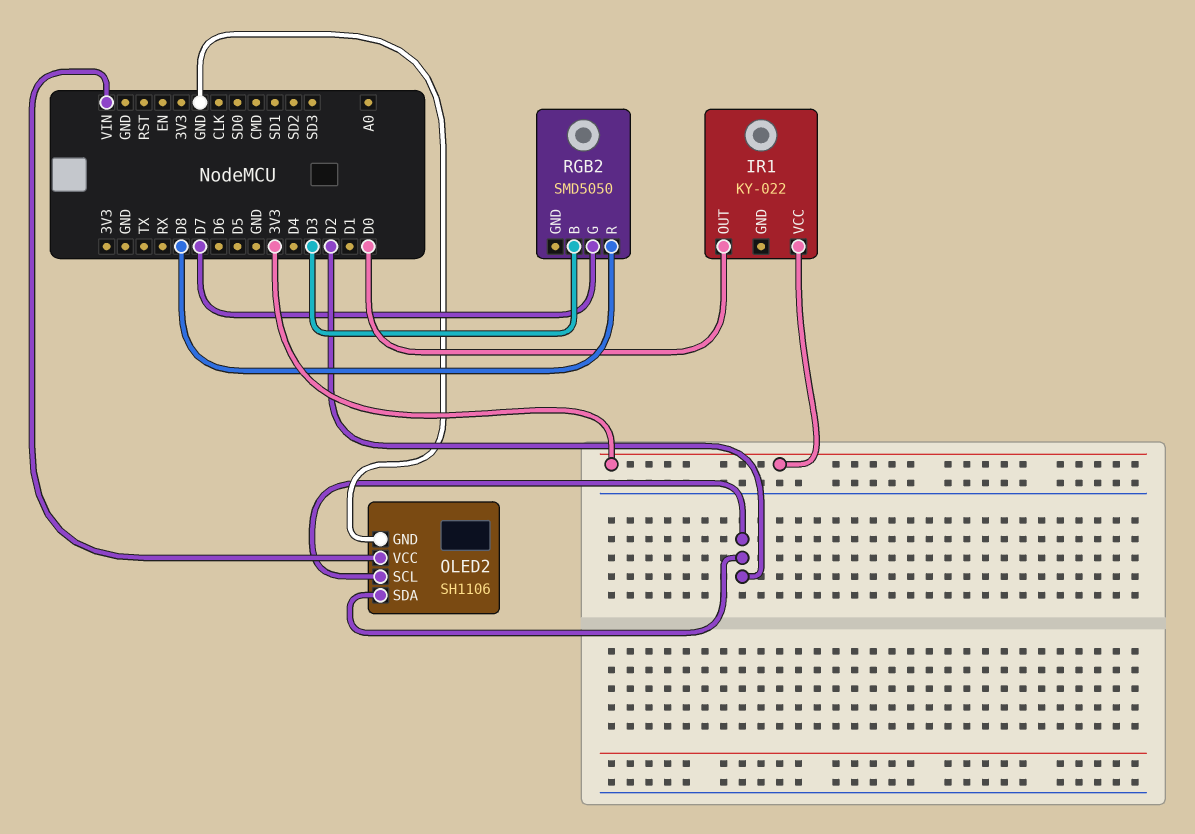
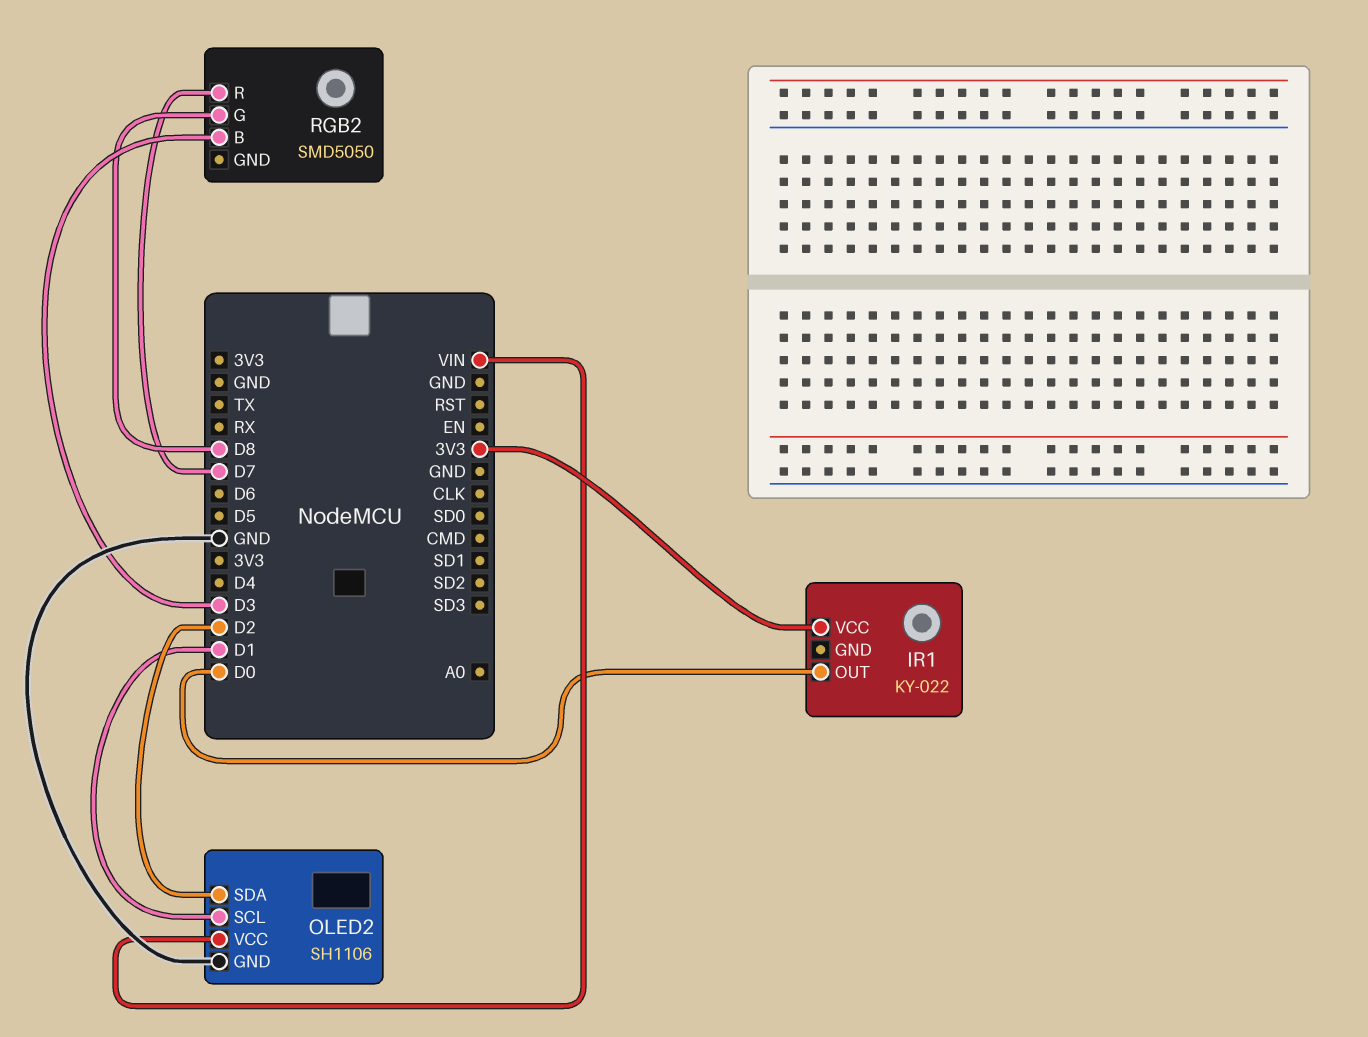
OLED2 pin SCL: D2 -> D1
RGB2 pin G: D7 -> D8
RGB2 pin R: D8 -> D7

